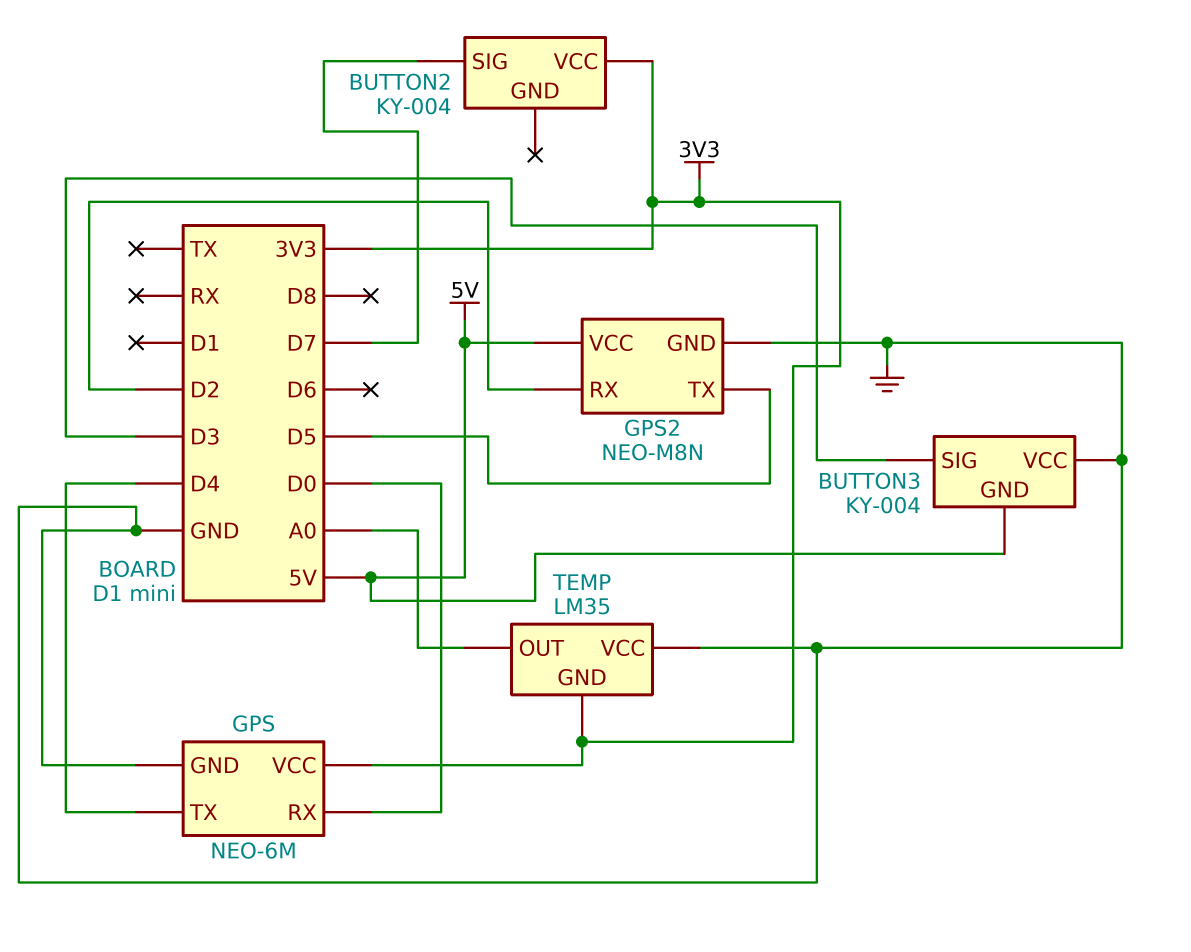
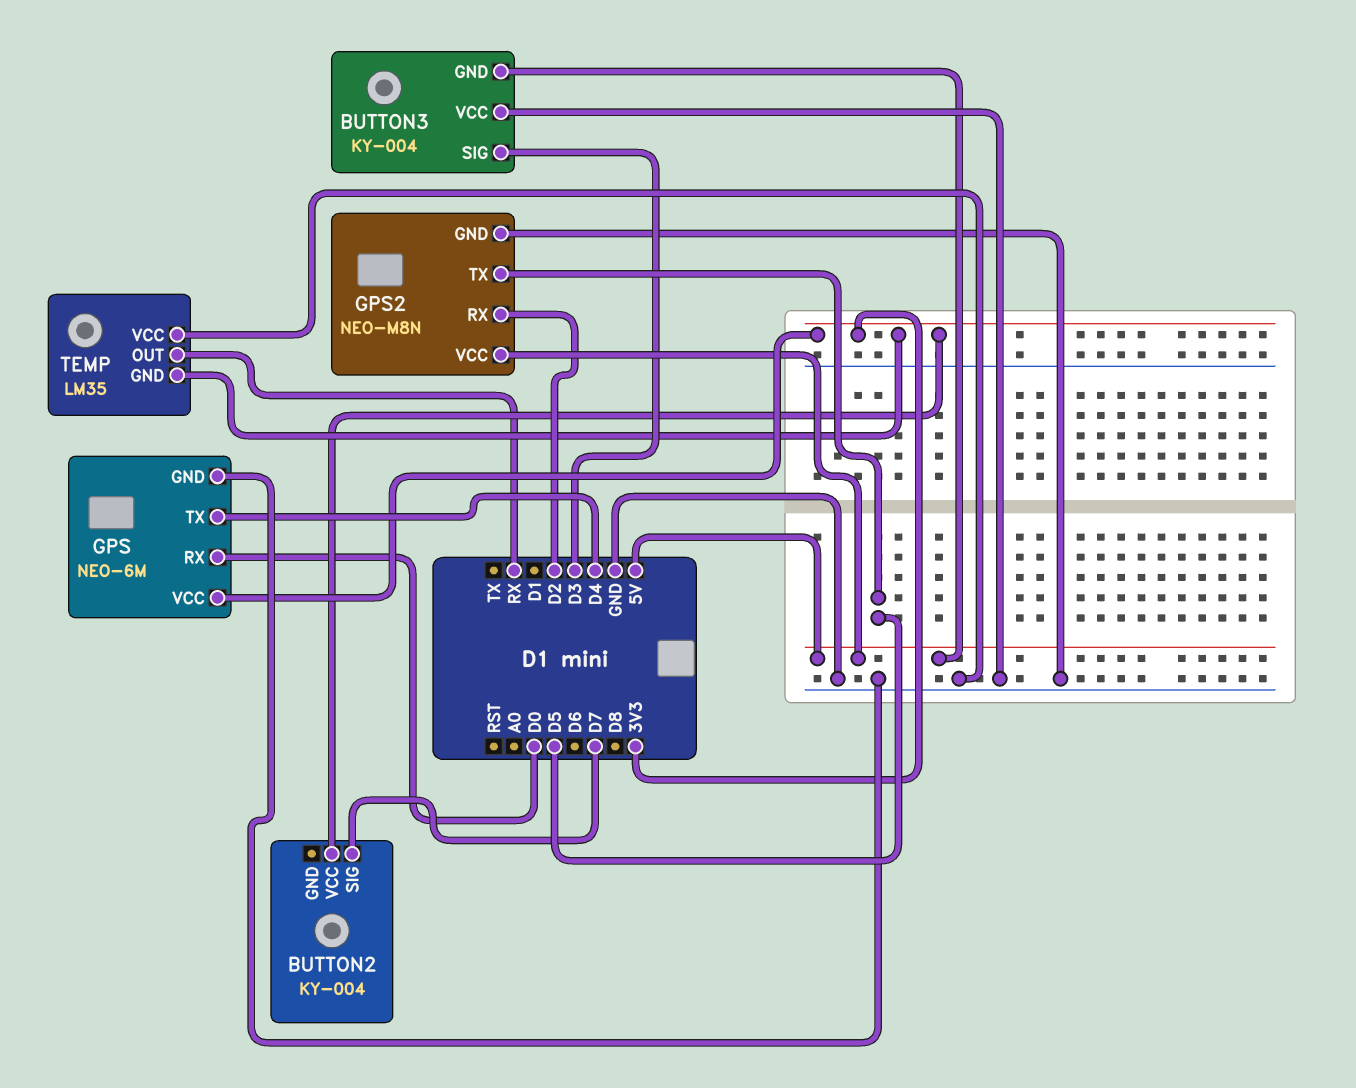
TEMP pin OUT: A0 -> RX

